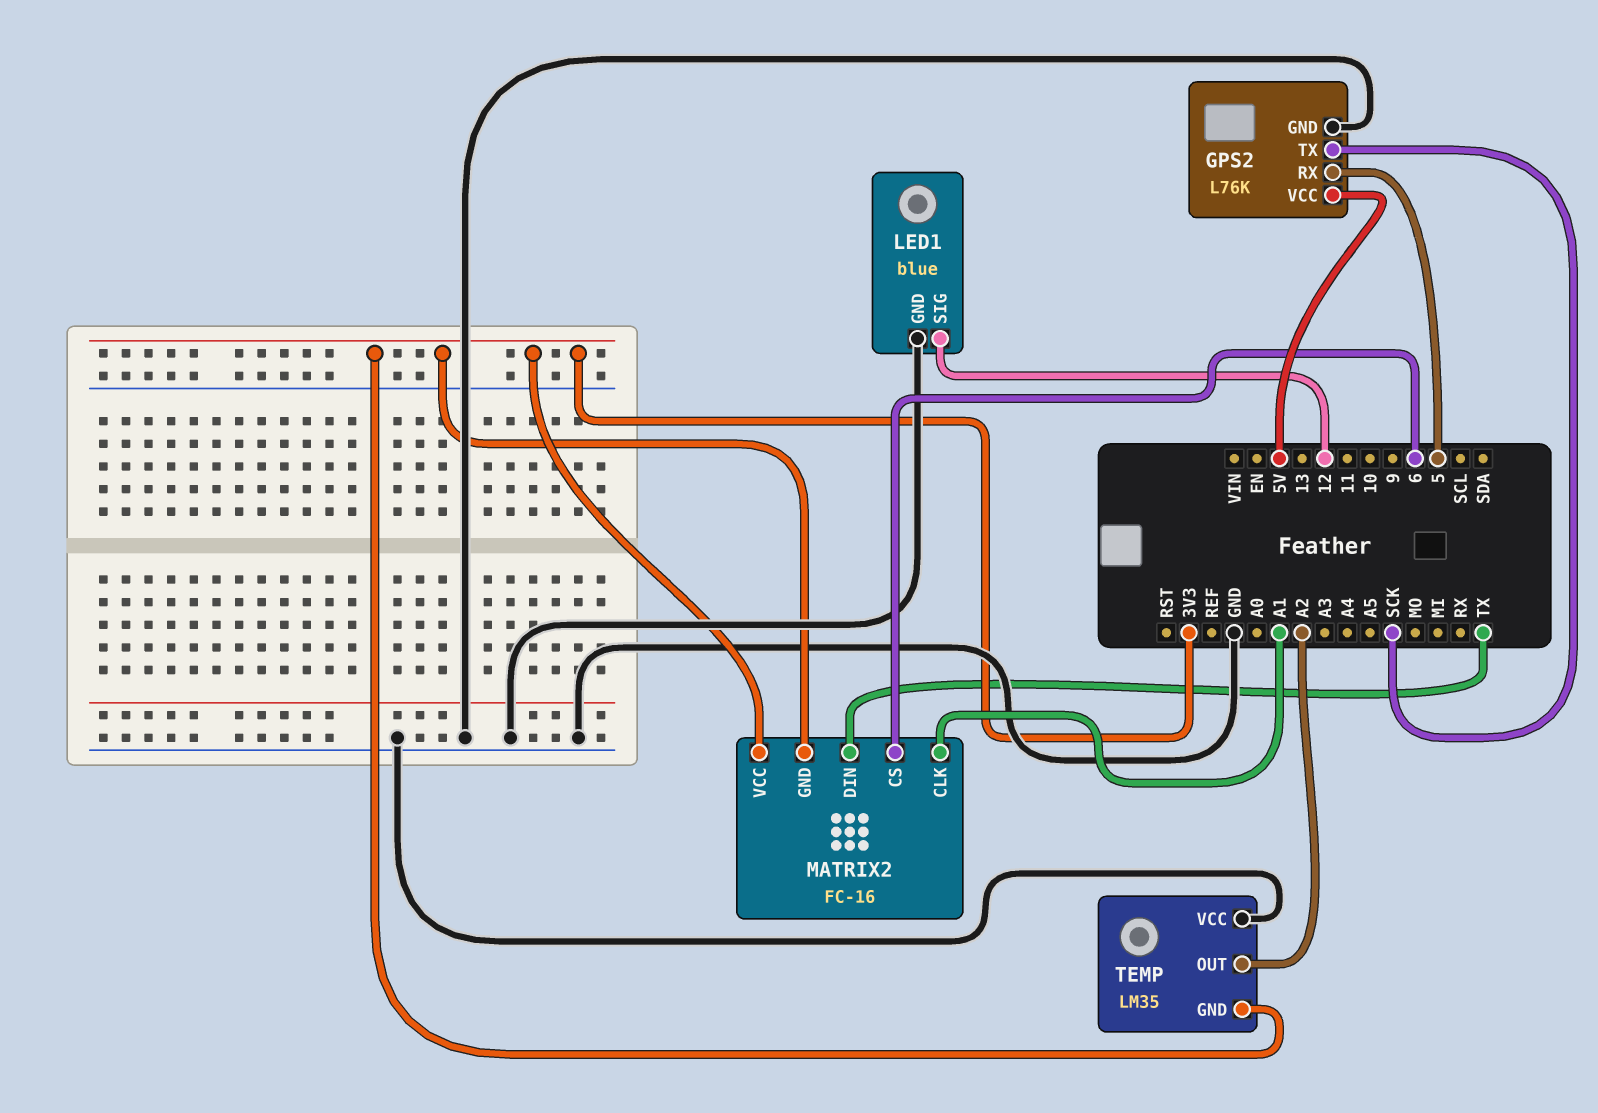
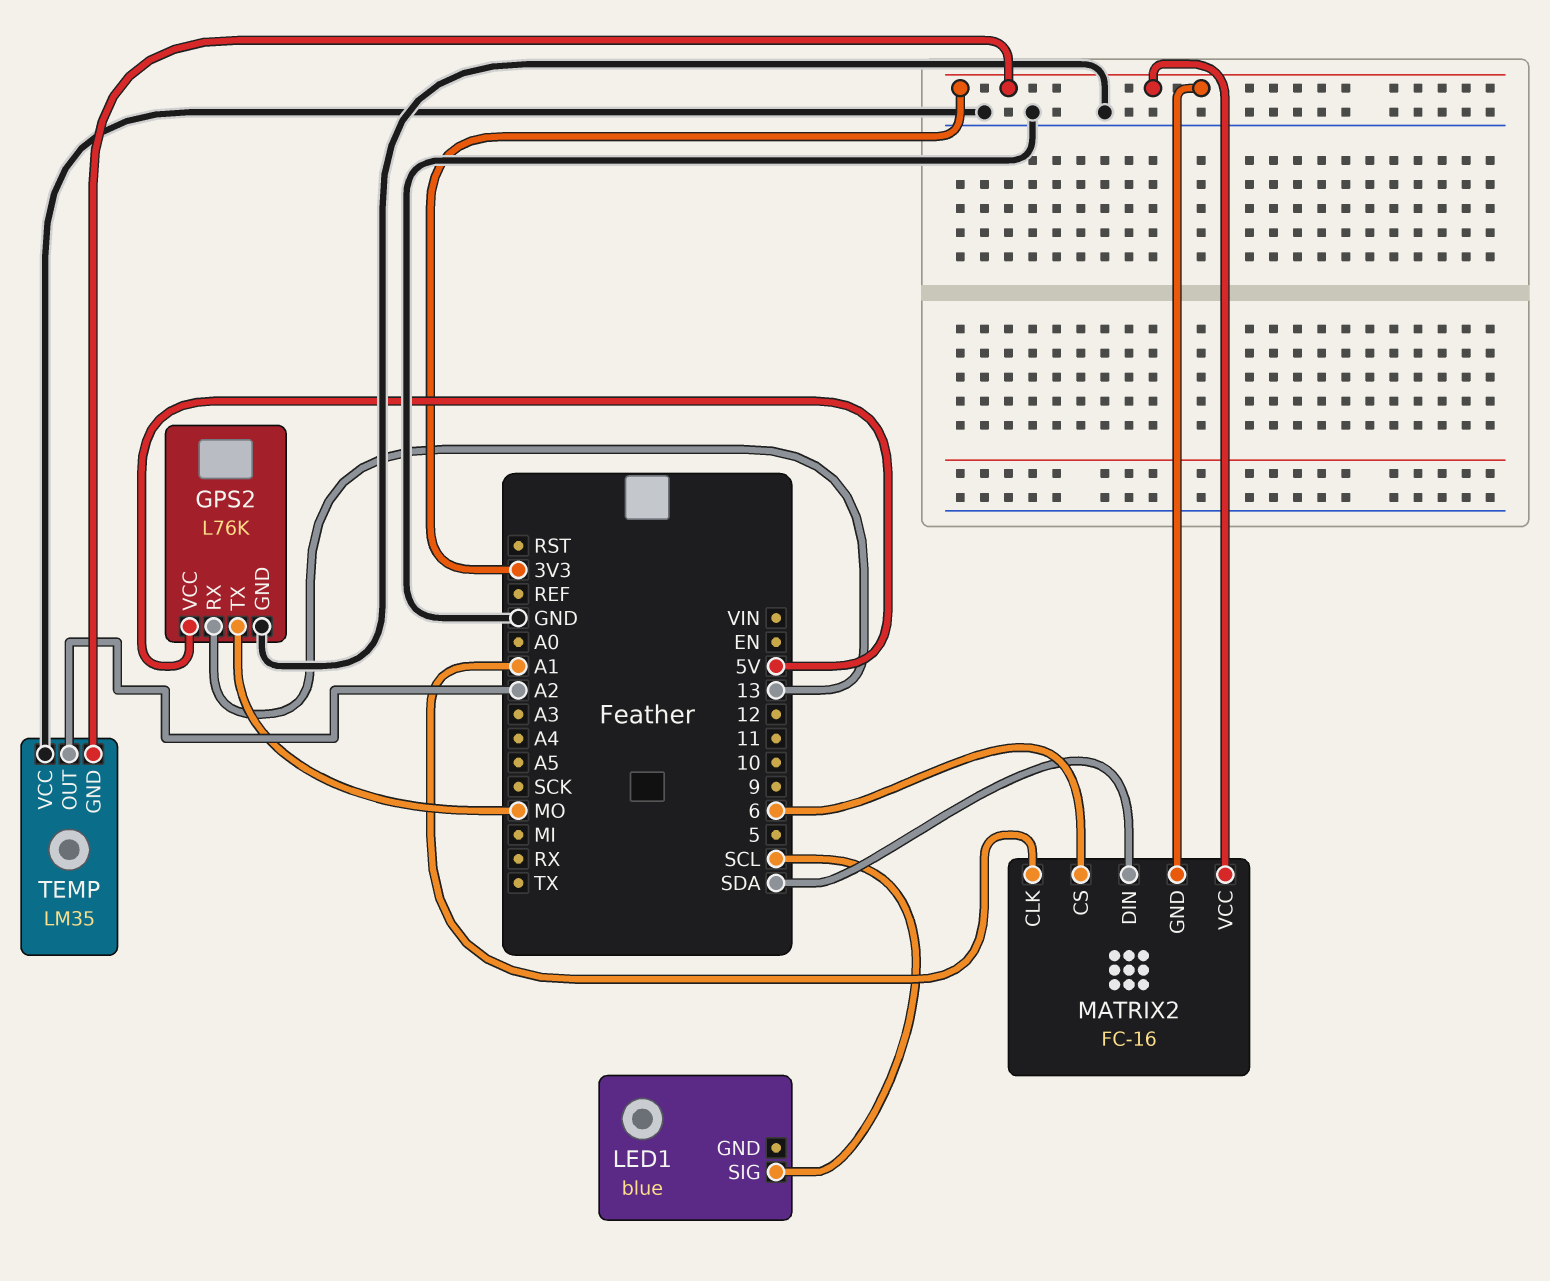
GPS2 pin RX: 5 -> 13
GPS2 pin TX: SCK -> MO
LED1 pin GND: GND -> none
LED1 pin SIG: 12 -> SCL
MATRIX2 pin DIN: TX -> SDA

